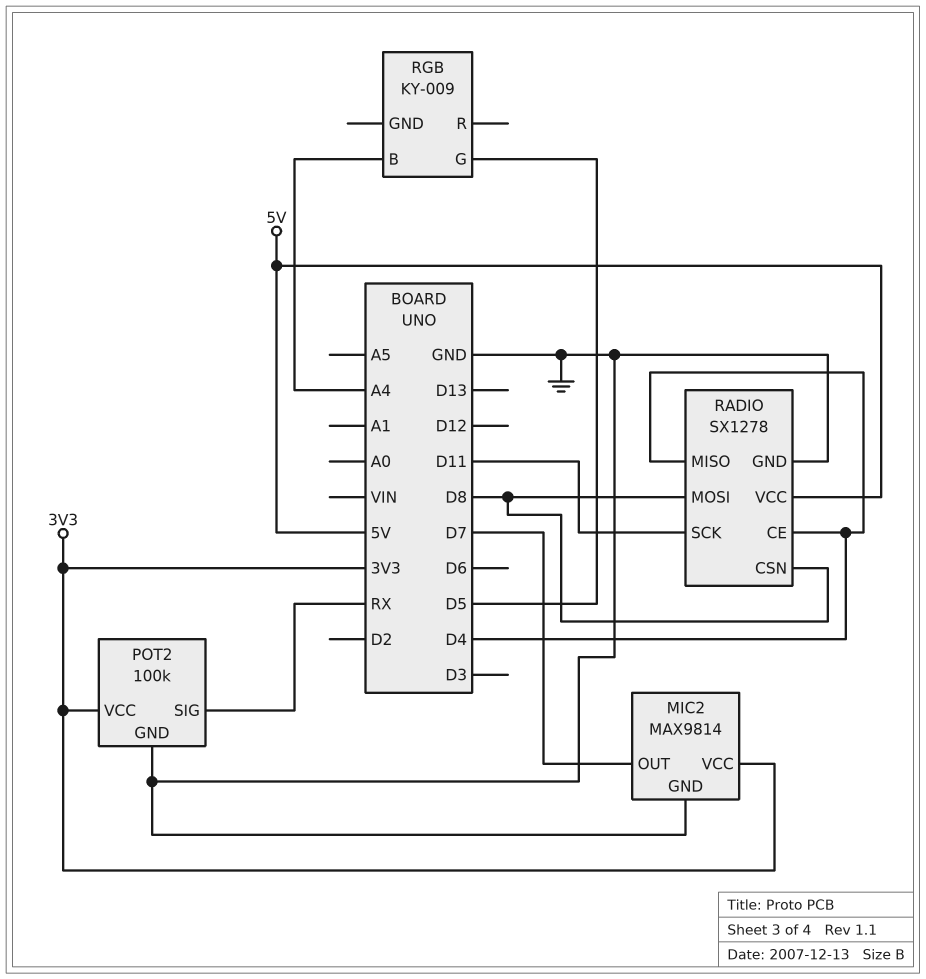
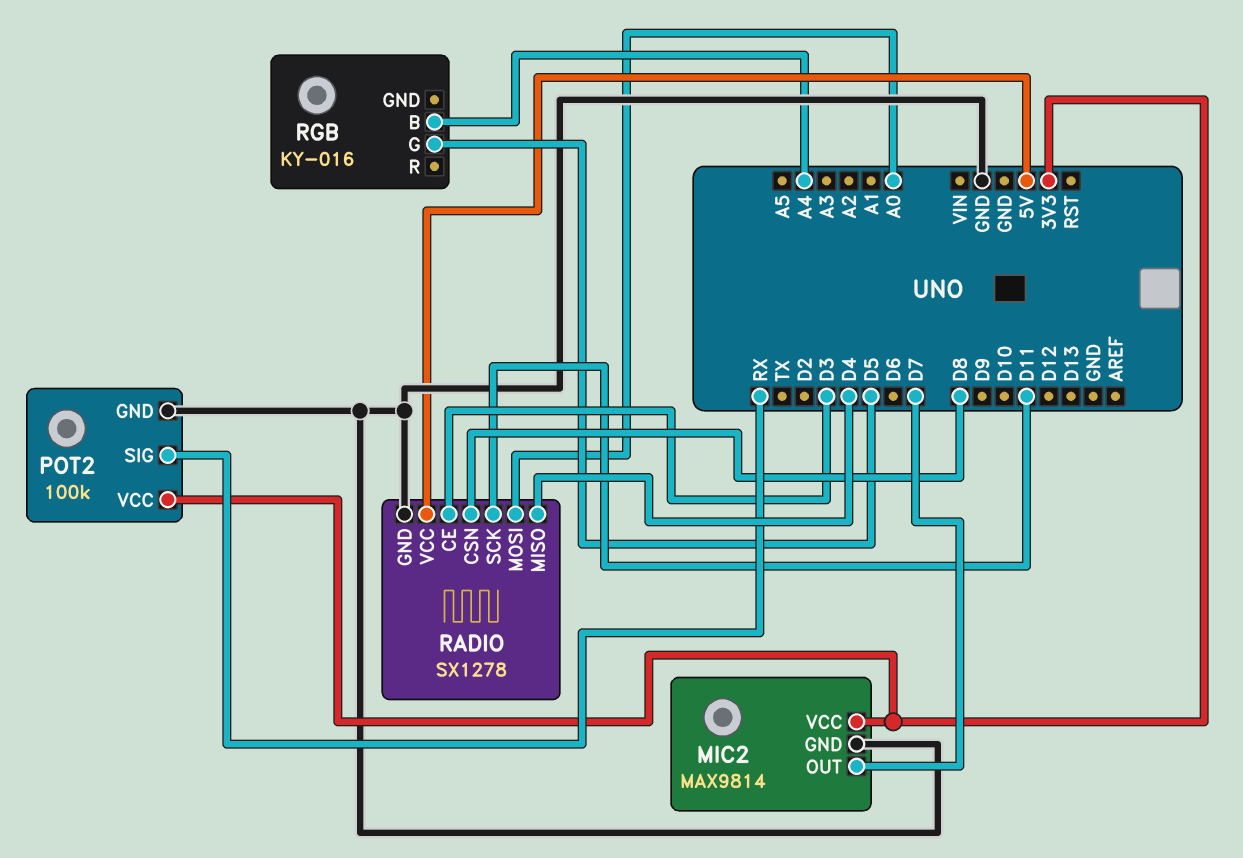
RADIO pin CE: D4 -> D3
RADIO pin MOSI: D8 -> A0
RGB: KY-009 -> KY-016

